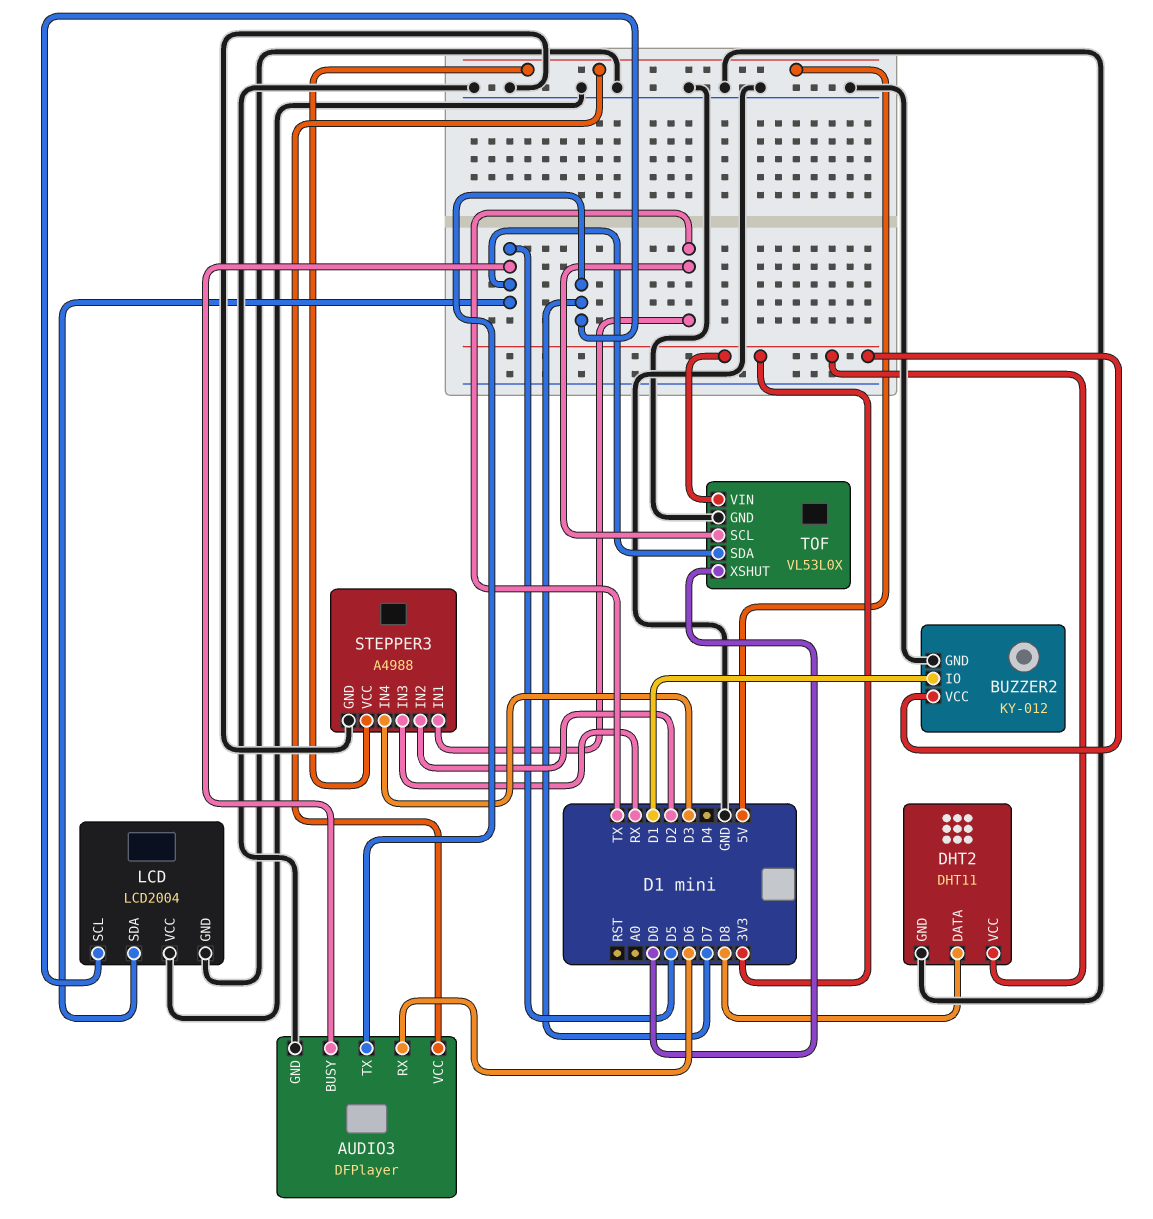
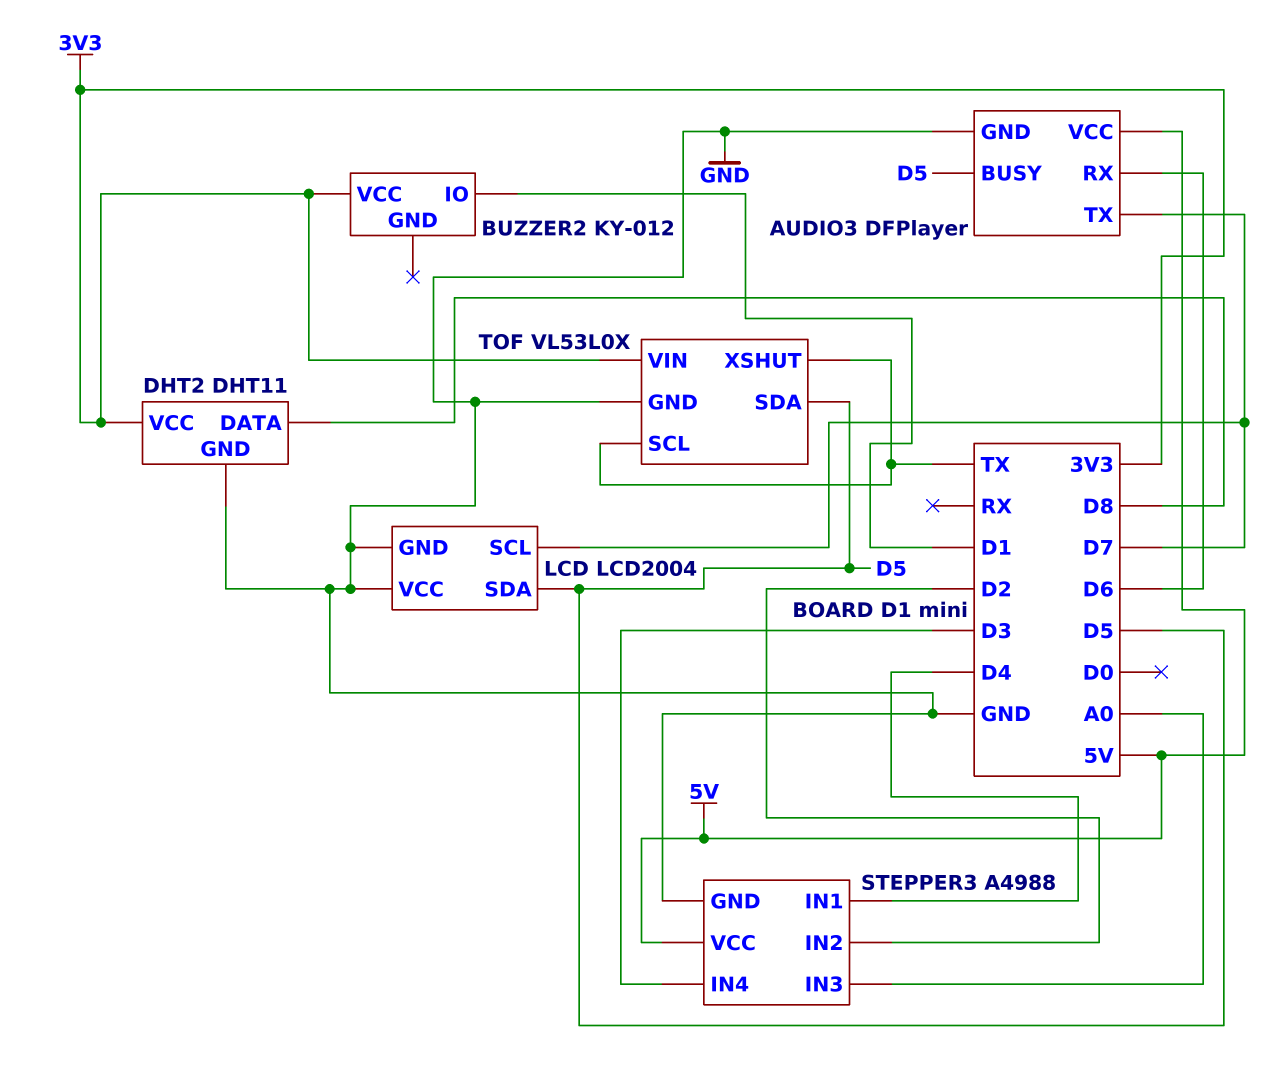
BUZZER2 pin GND: GND -> none
STEPPER3 pin IN1: TX -> D4
STEPPER3 pin IN3: RX -> A0
TOF pin XSHUT: D0 -> TX

